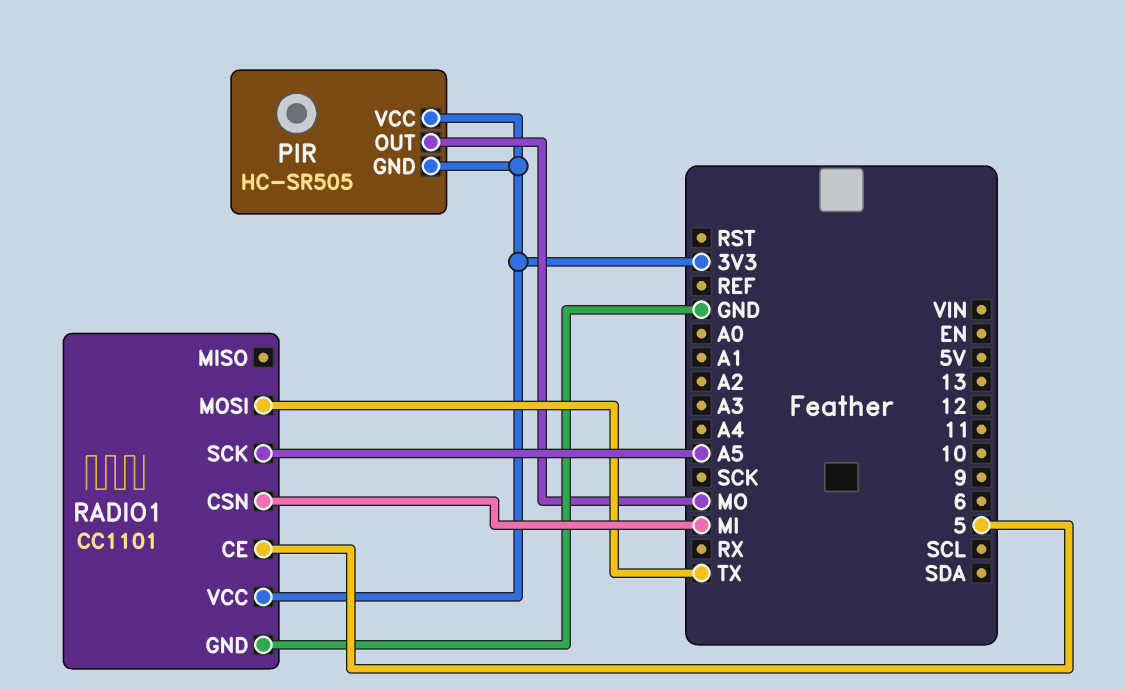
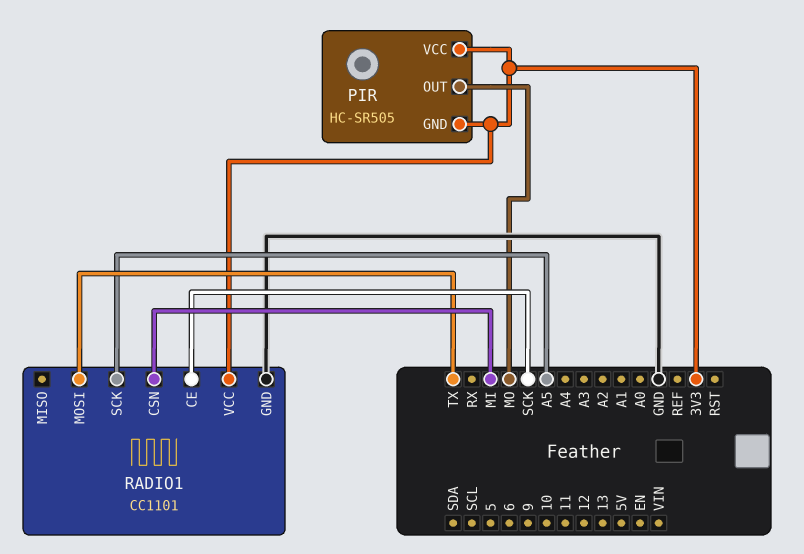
RADIO1 pin CE: 5 -> SCK

